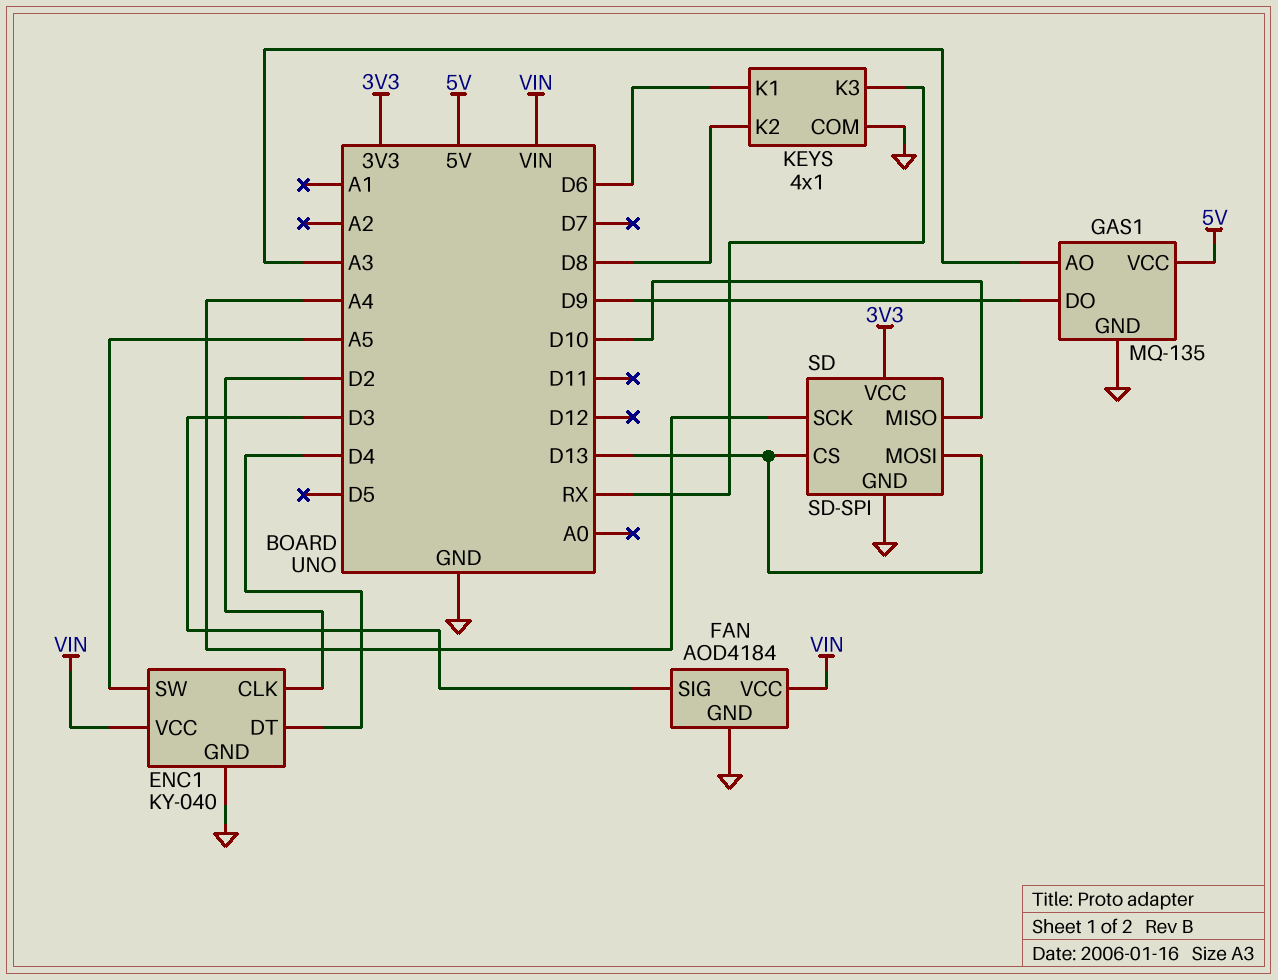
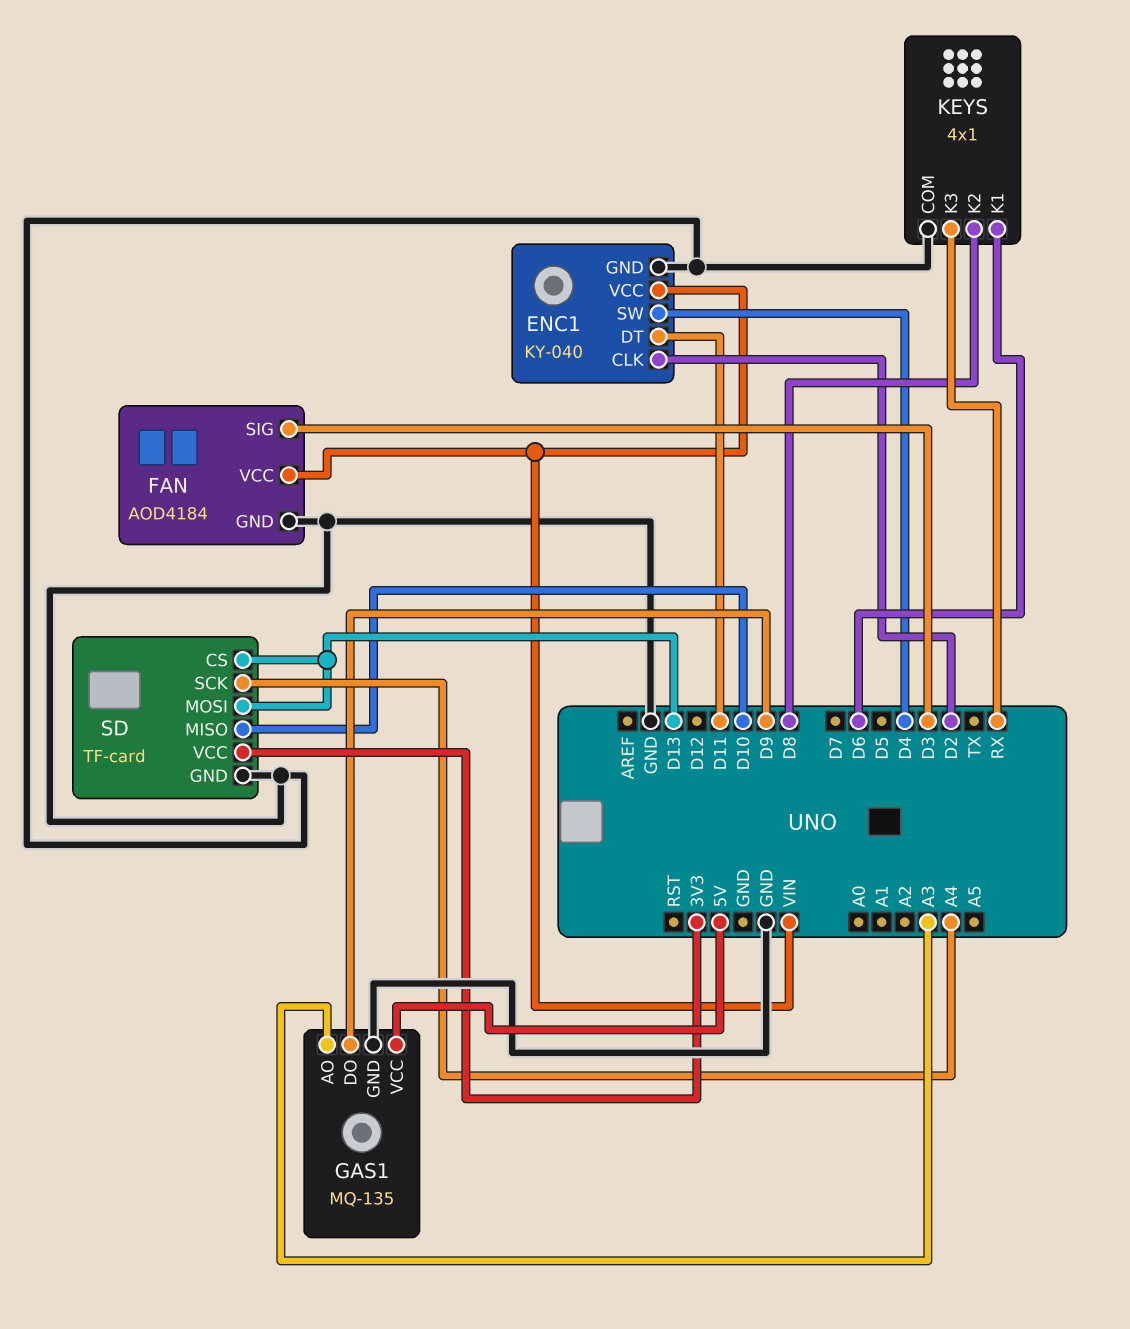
ENC1 pin DT: D4 -> D11
ENC1 pin SW: A5 -> D4
SD: SD-SPI -> TF-card

